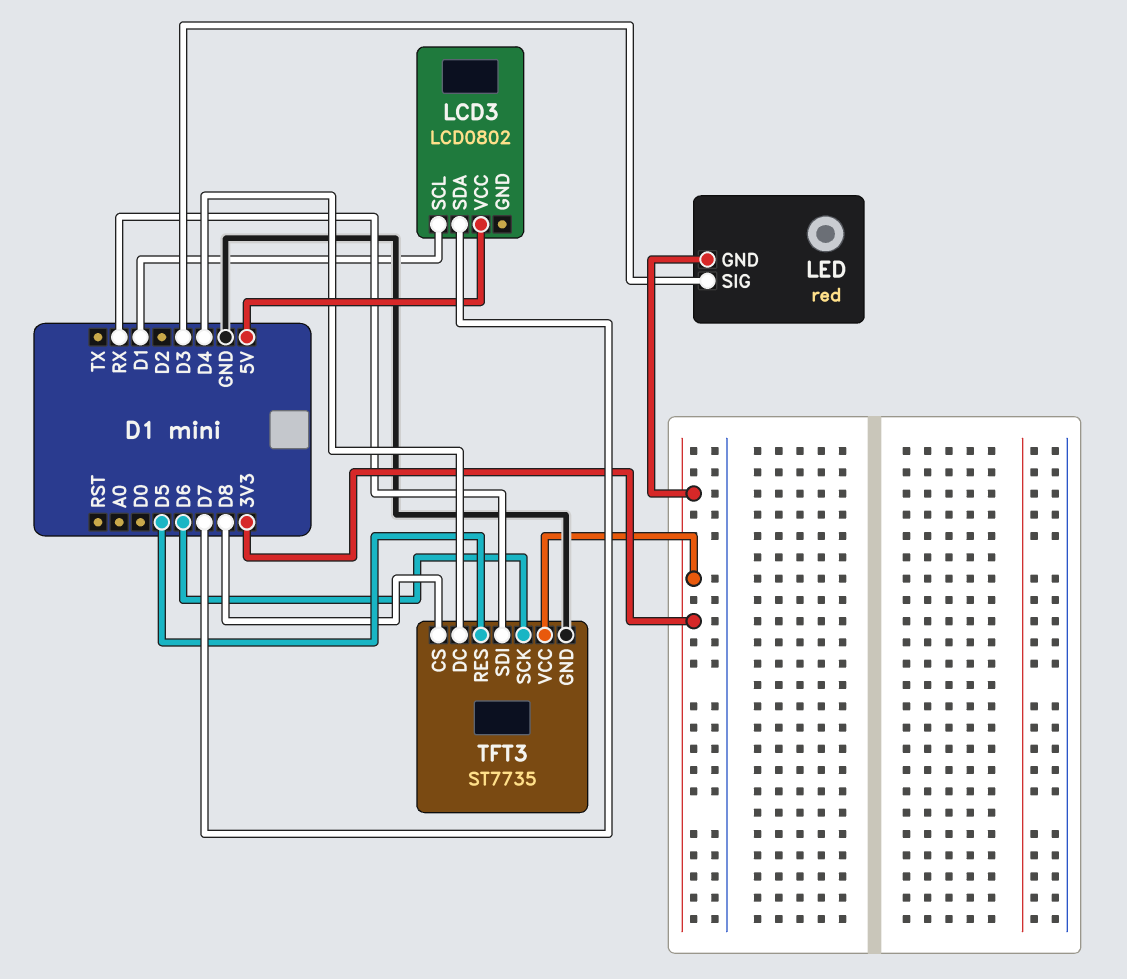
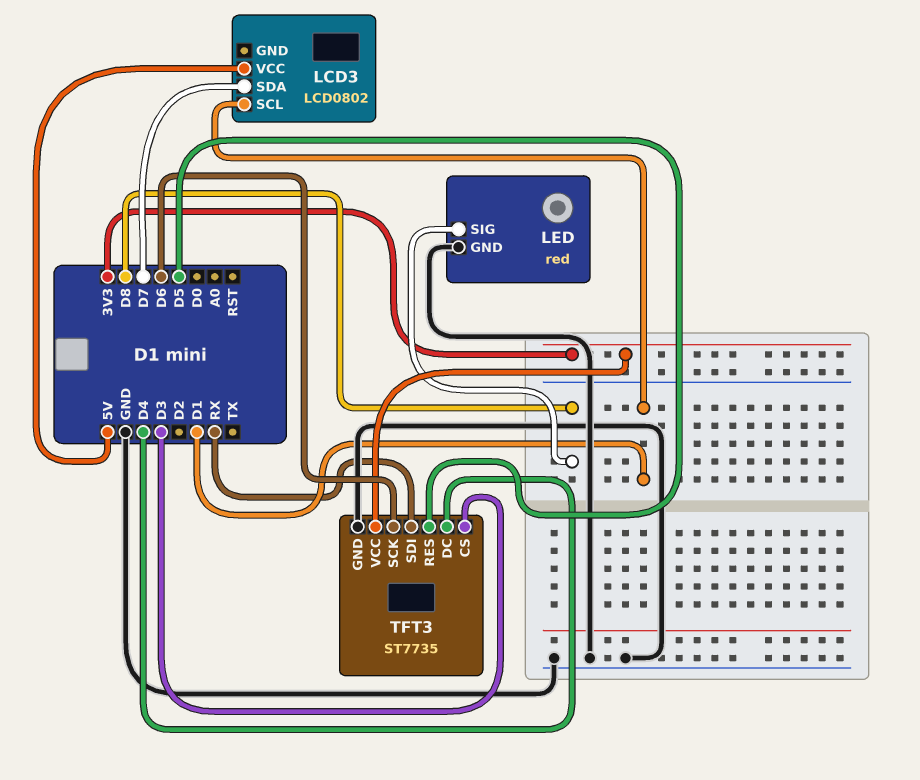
LED pin GND: 3V3 -> GND
LED pin SIG: D3 -> D8
TFT3 pin CS: D8 -> D3

